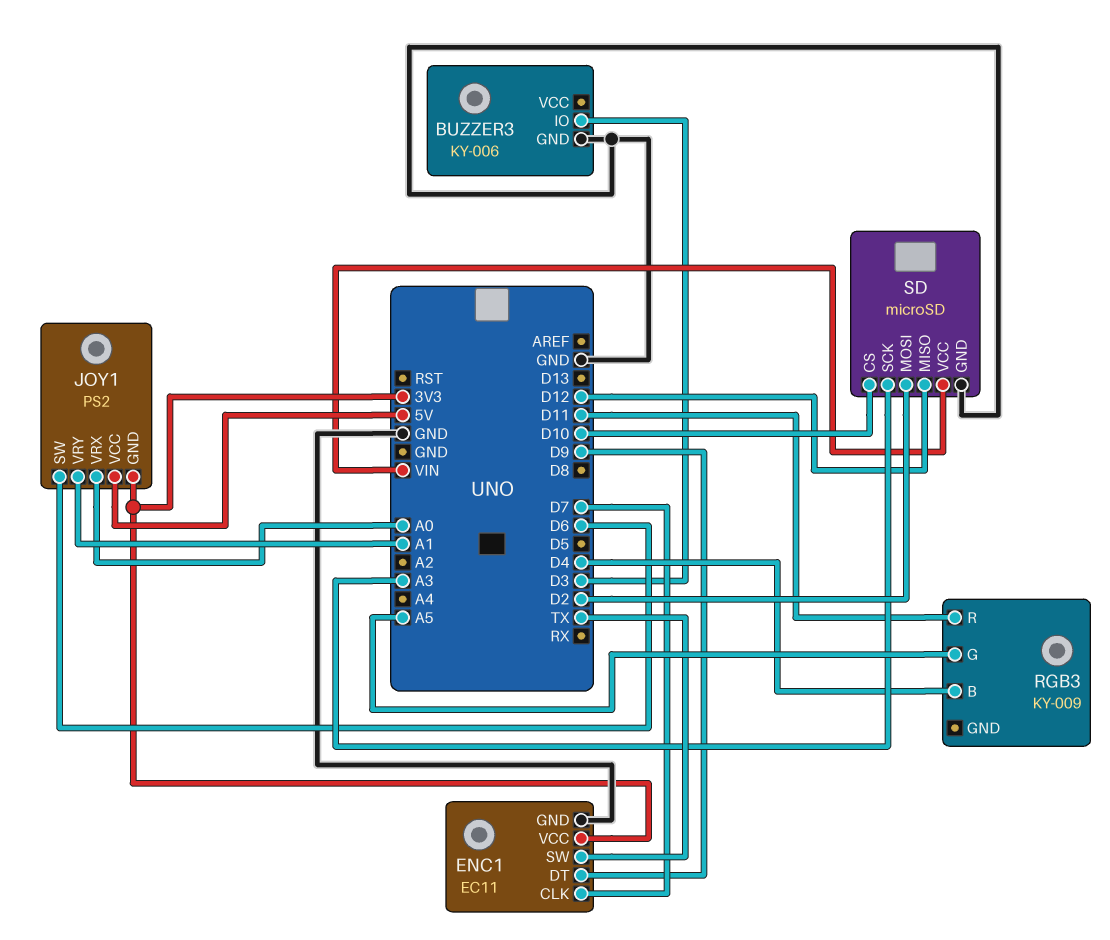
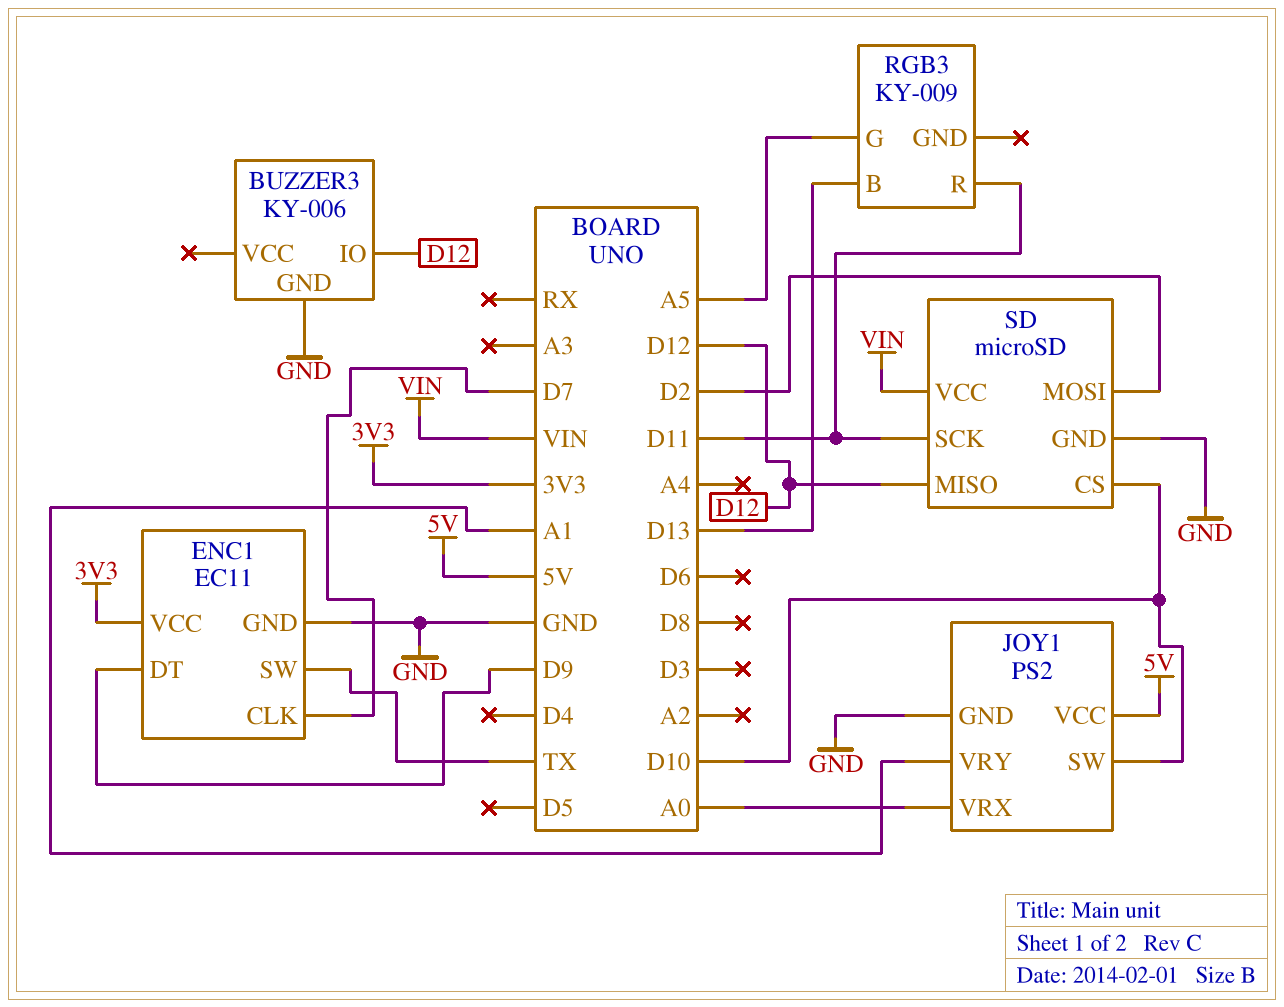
BUZZER3 pin IO: D3 -> D12
JOY1 pin GND: 3V3 -> GND
JOY1 pin SW: D6 -> D10
RGB3 pin B: D4 -> D13
SD pin SCK: A3 -> D11

